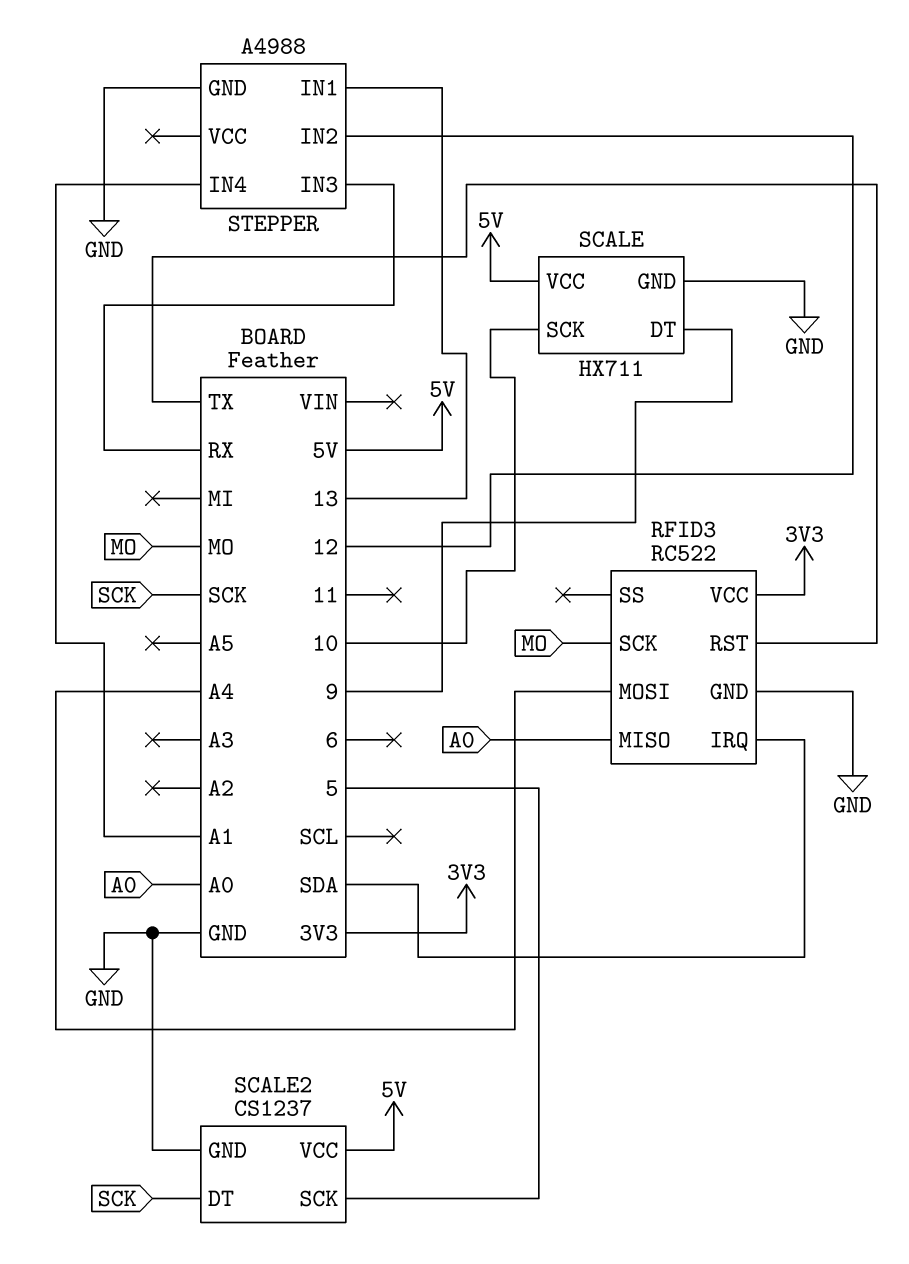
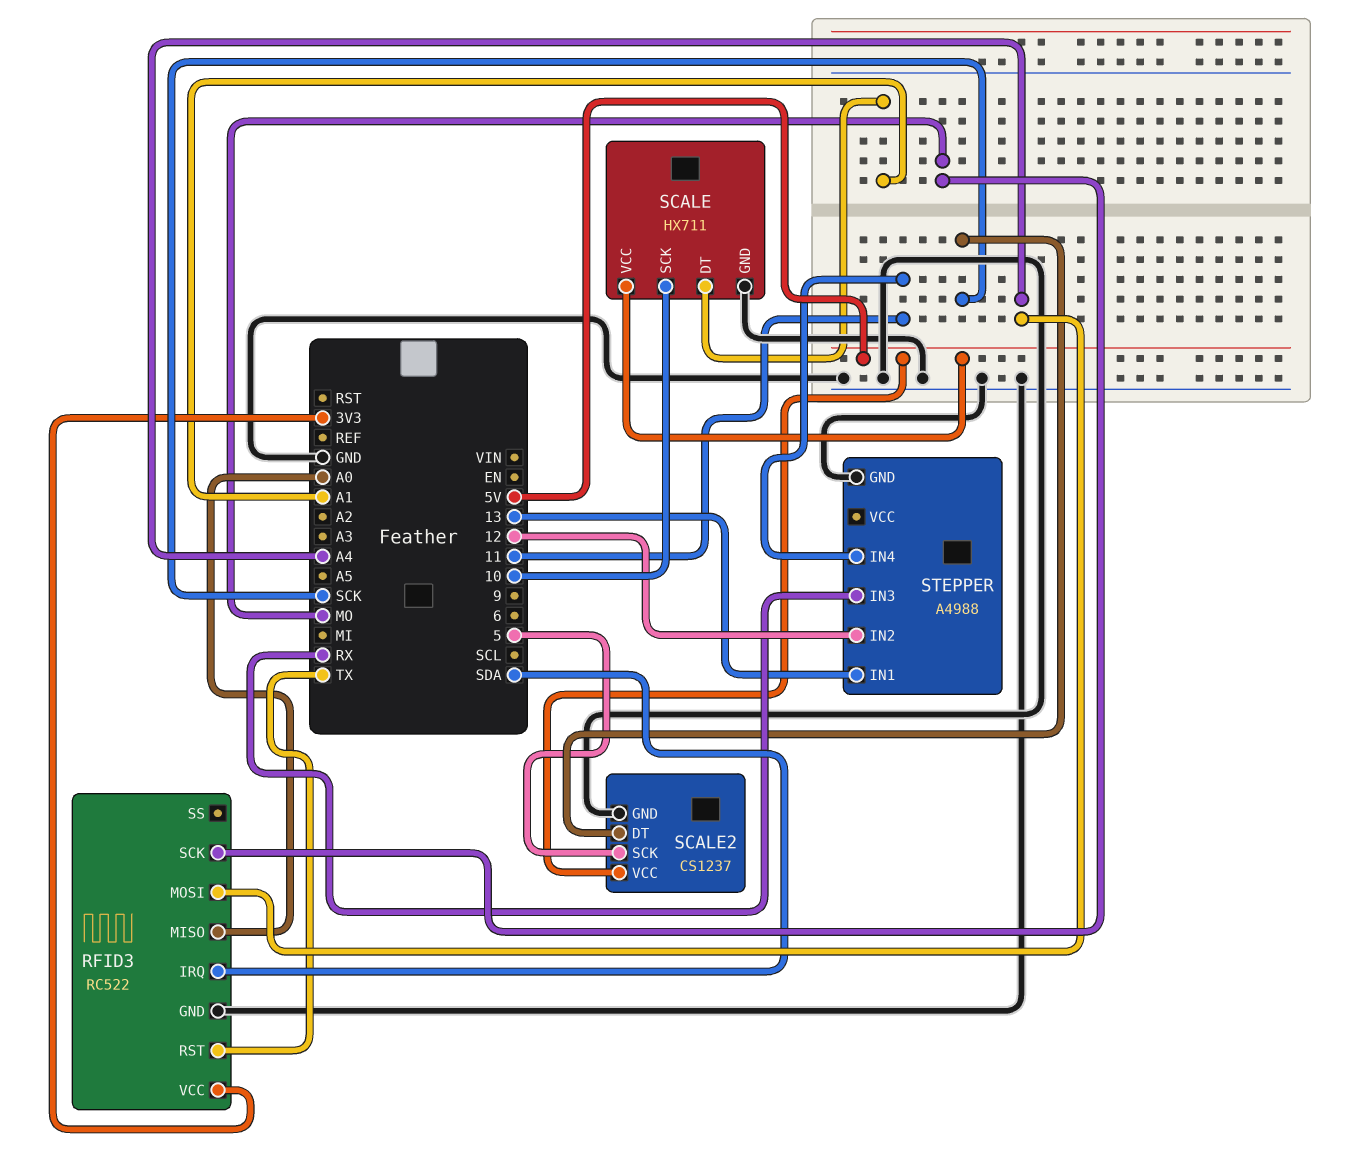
SCALE pin DT: 9 -> A1
STEPPER pin IN4: A1 -> 11

